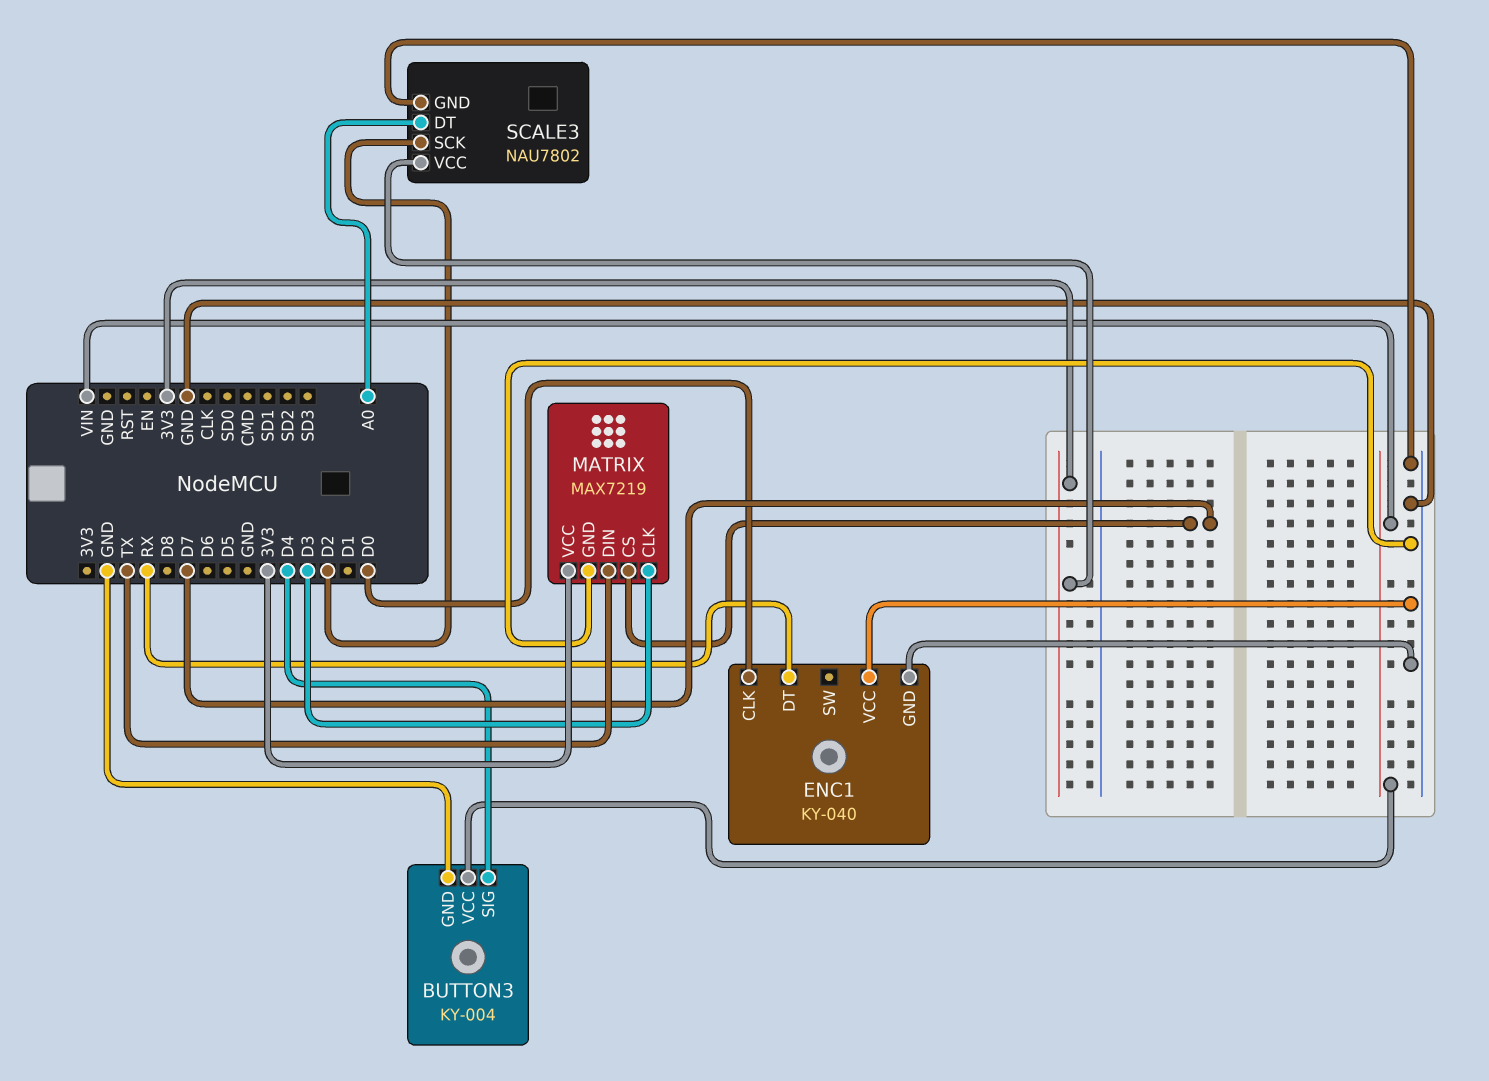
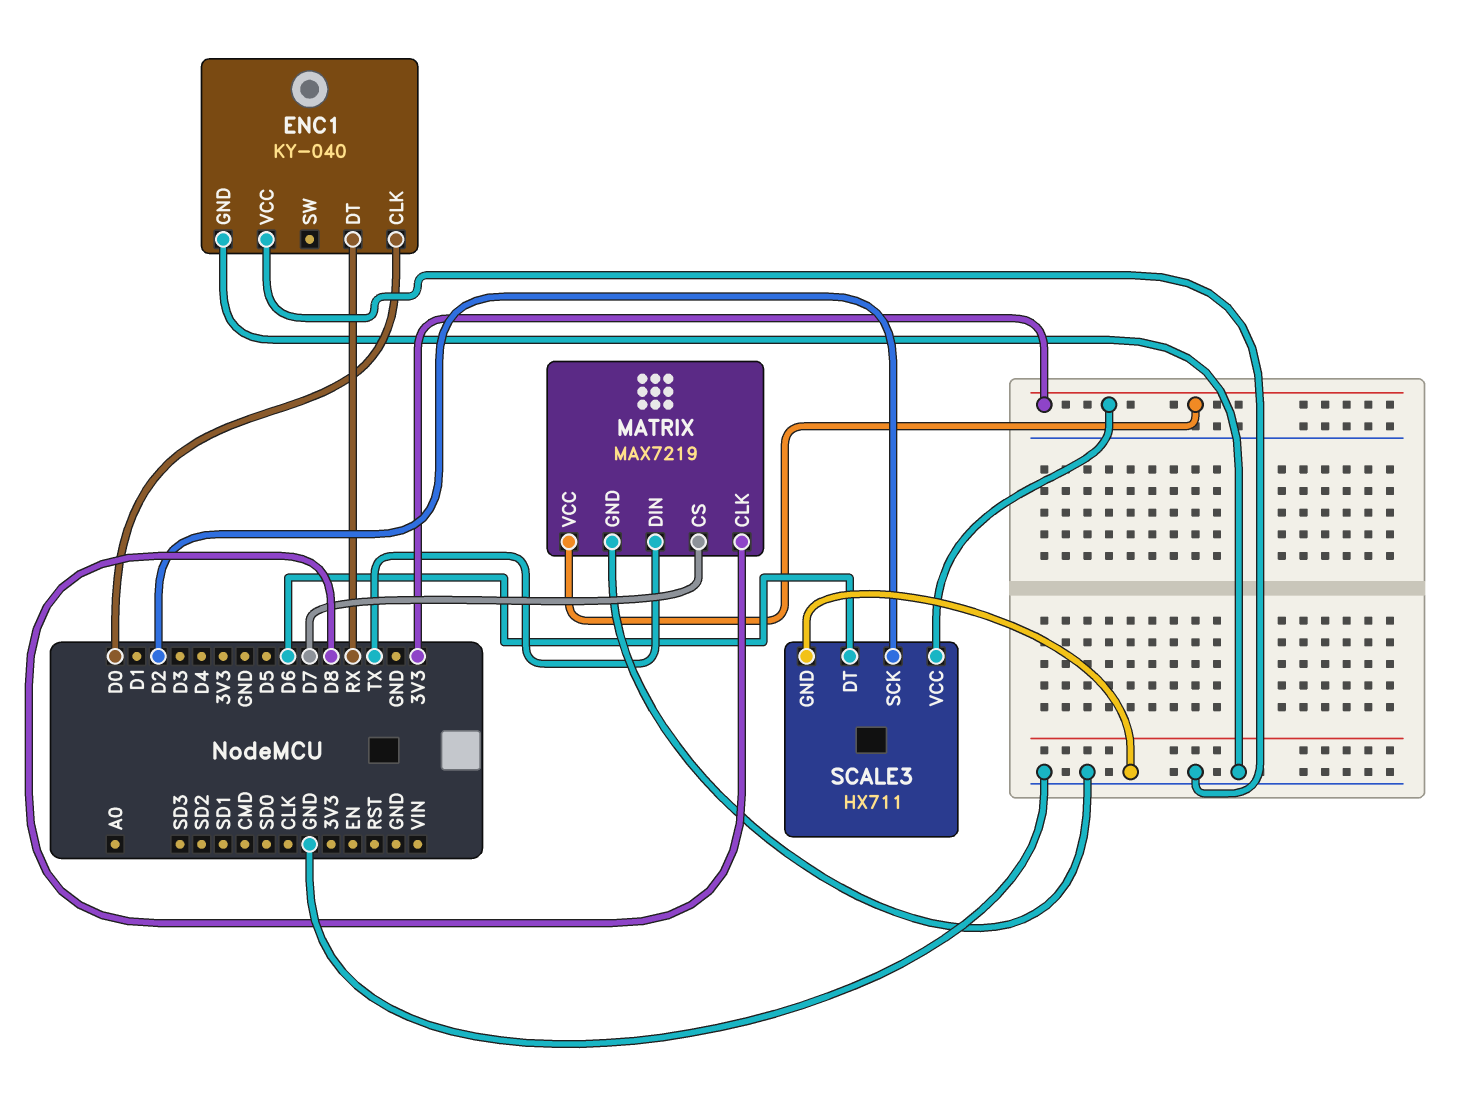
BUTTON3: KY-004 -> none
BUTTON3 pin GND: GND -> none
BUTTON3 pin SIG: D4 -> none
BUTTON3 pin VCC: VIN -> none
MATRIX pin CLK: D3 -> D8
SCALE3: NAU7802 -> HX711
SCALE3 pin DT: A0 -> D6

